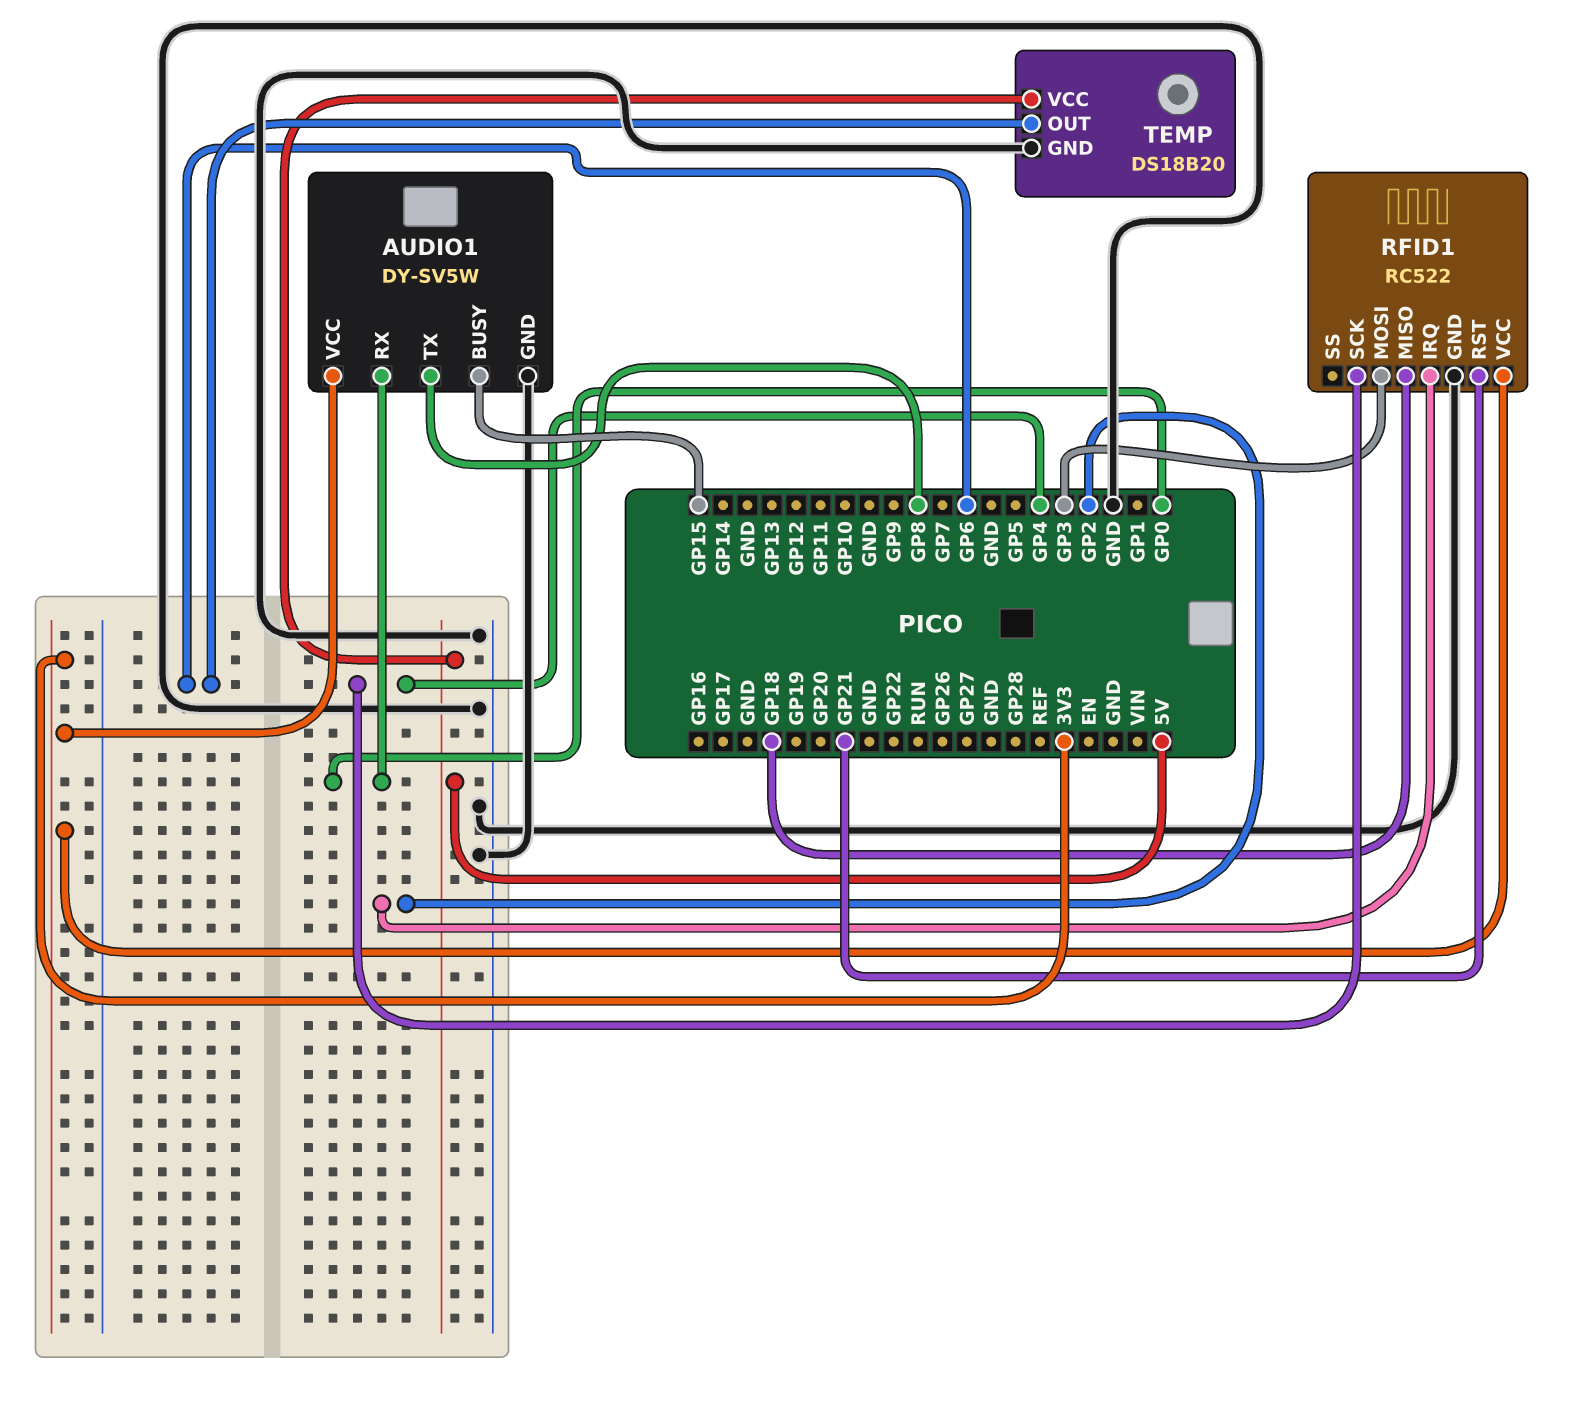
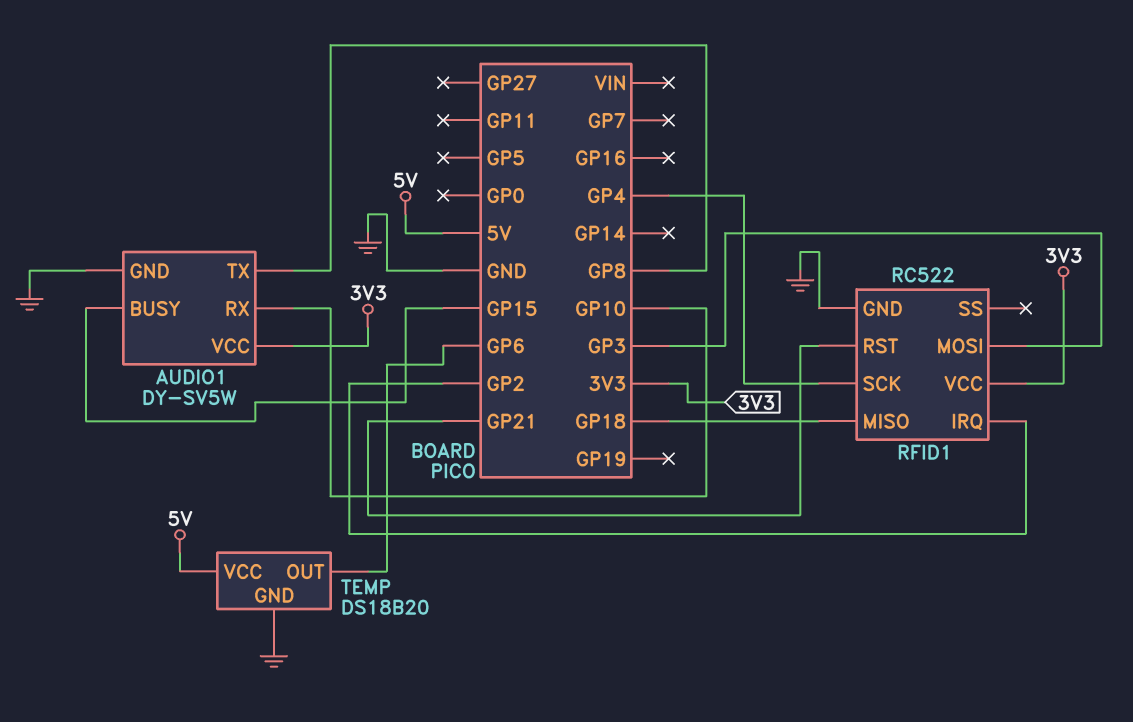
AUDIO1 pin RX: GP0 -> GP10

